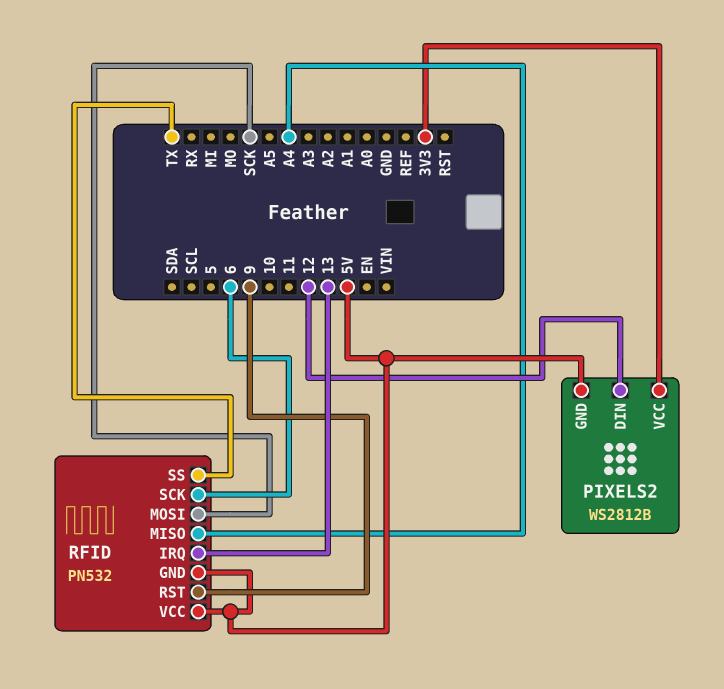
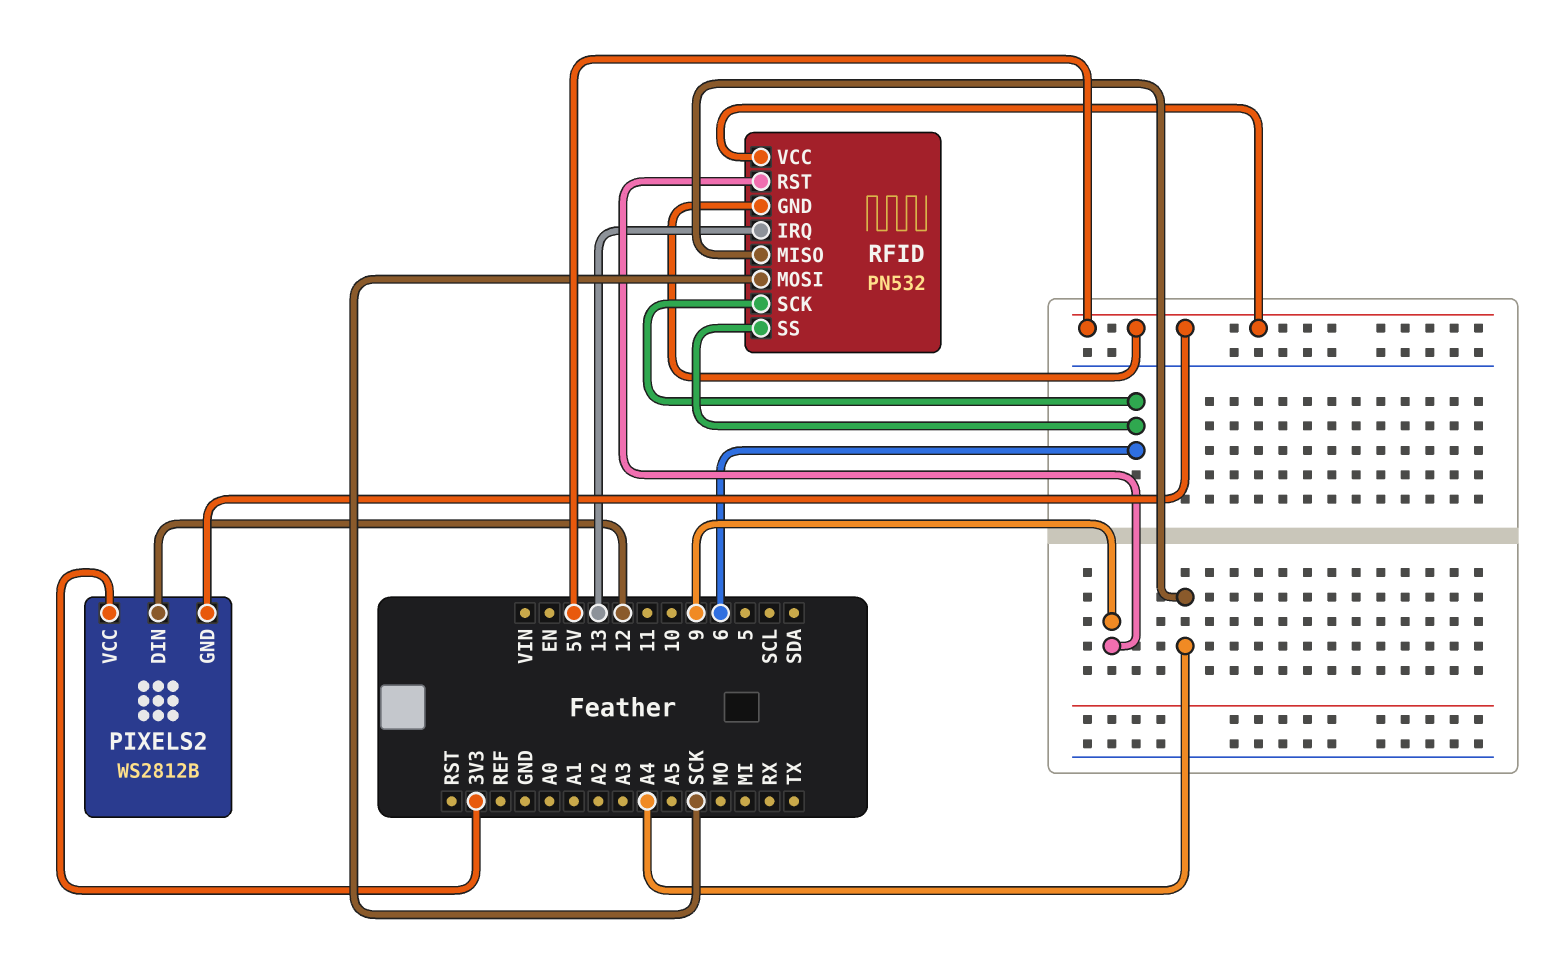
RFID pin SS: TX -> 6

